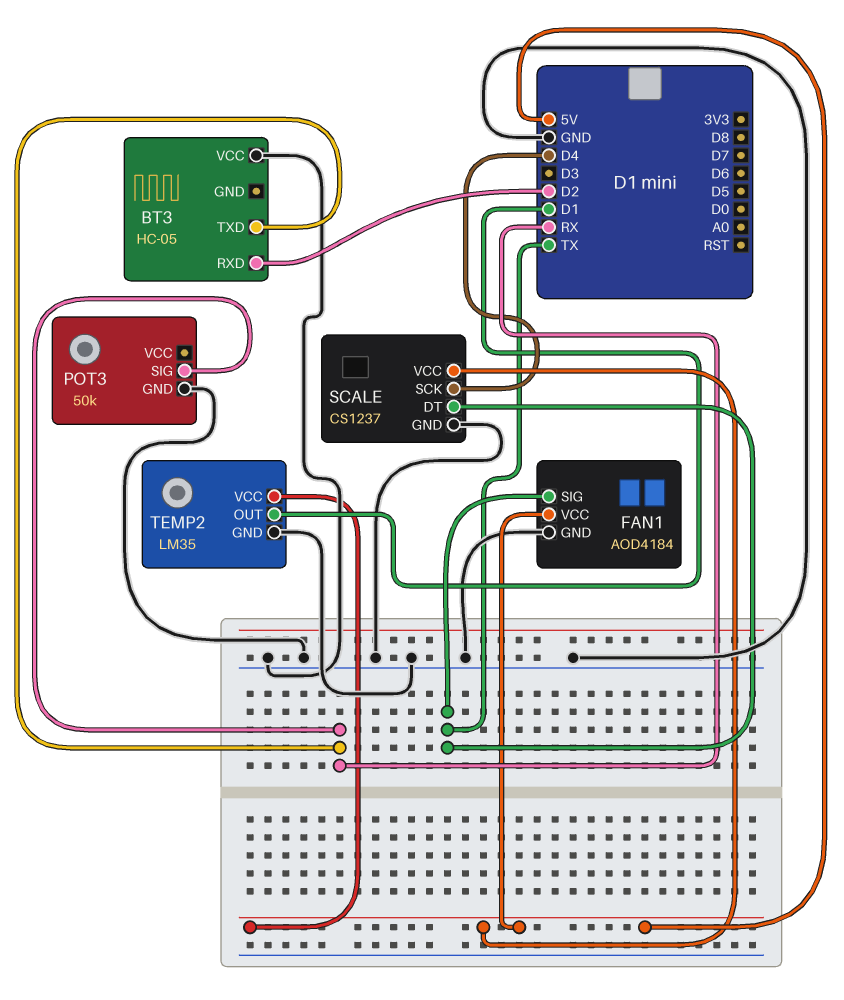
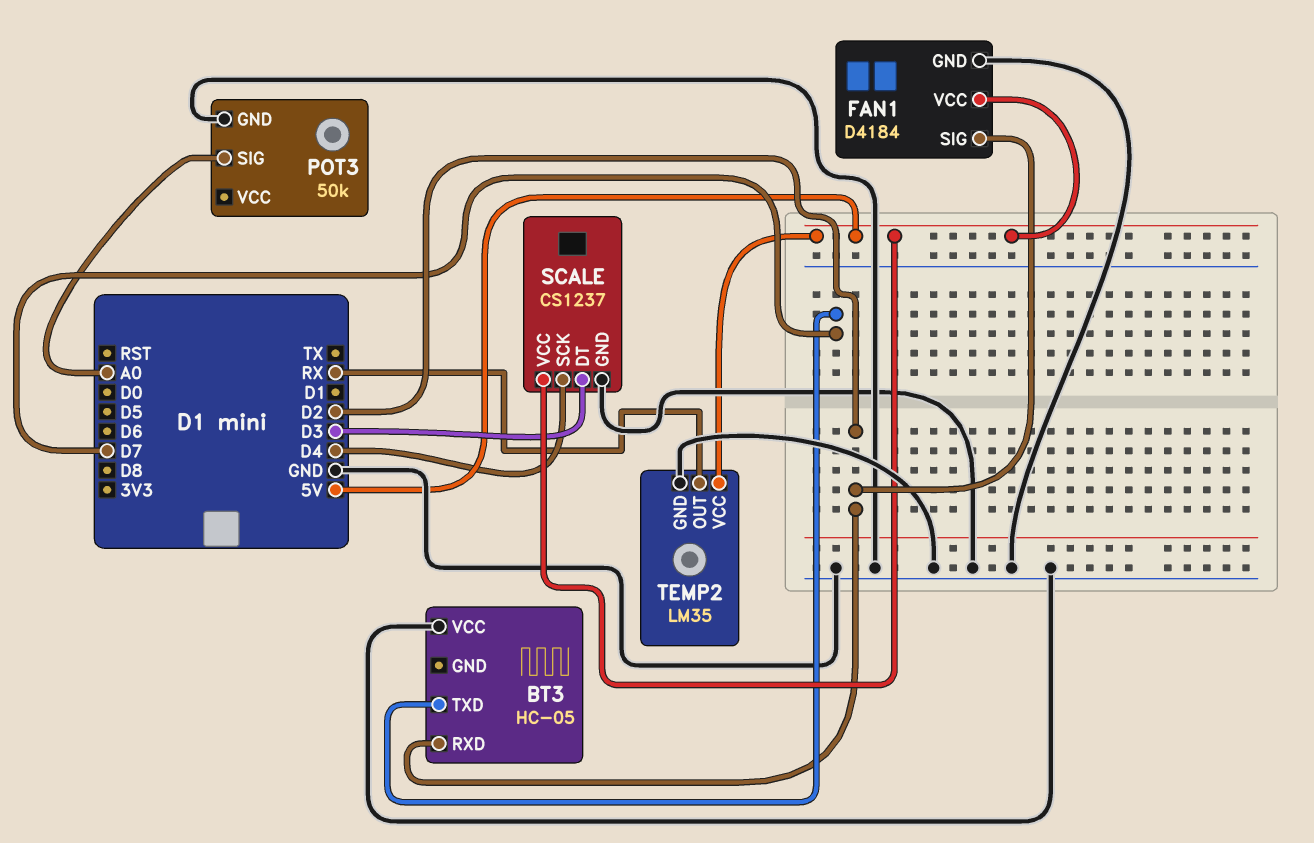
BT3 pin TXD: RX -> D7
FAN1: AOD4184 -> D4184
FAN1 pin SIG: TX -> D2
POT3 pin SIG: RX -> A0
SCALE pin DT: TX -> D3
TEMP2 pin OUT: D1 -> RX

